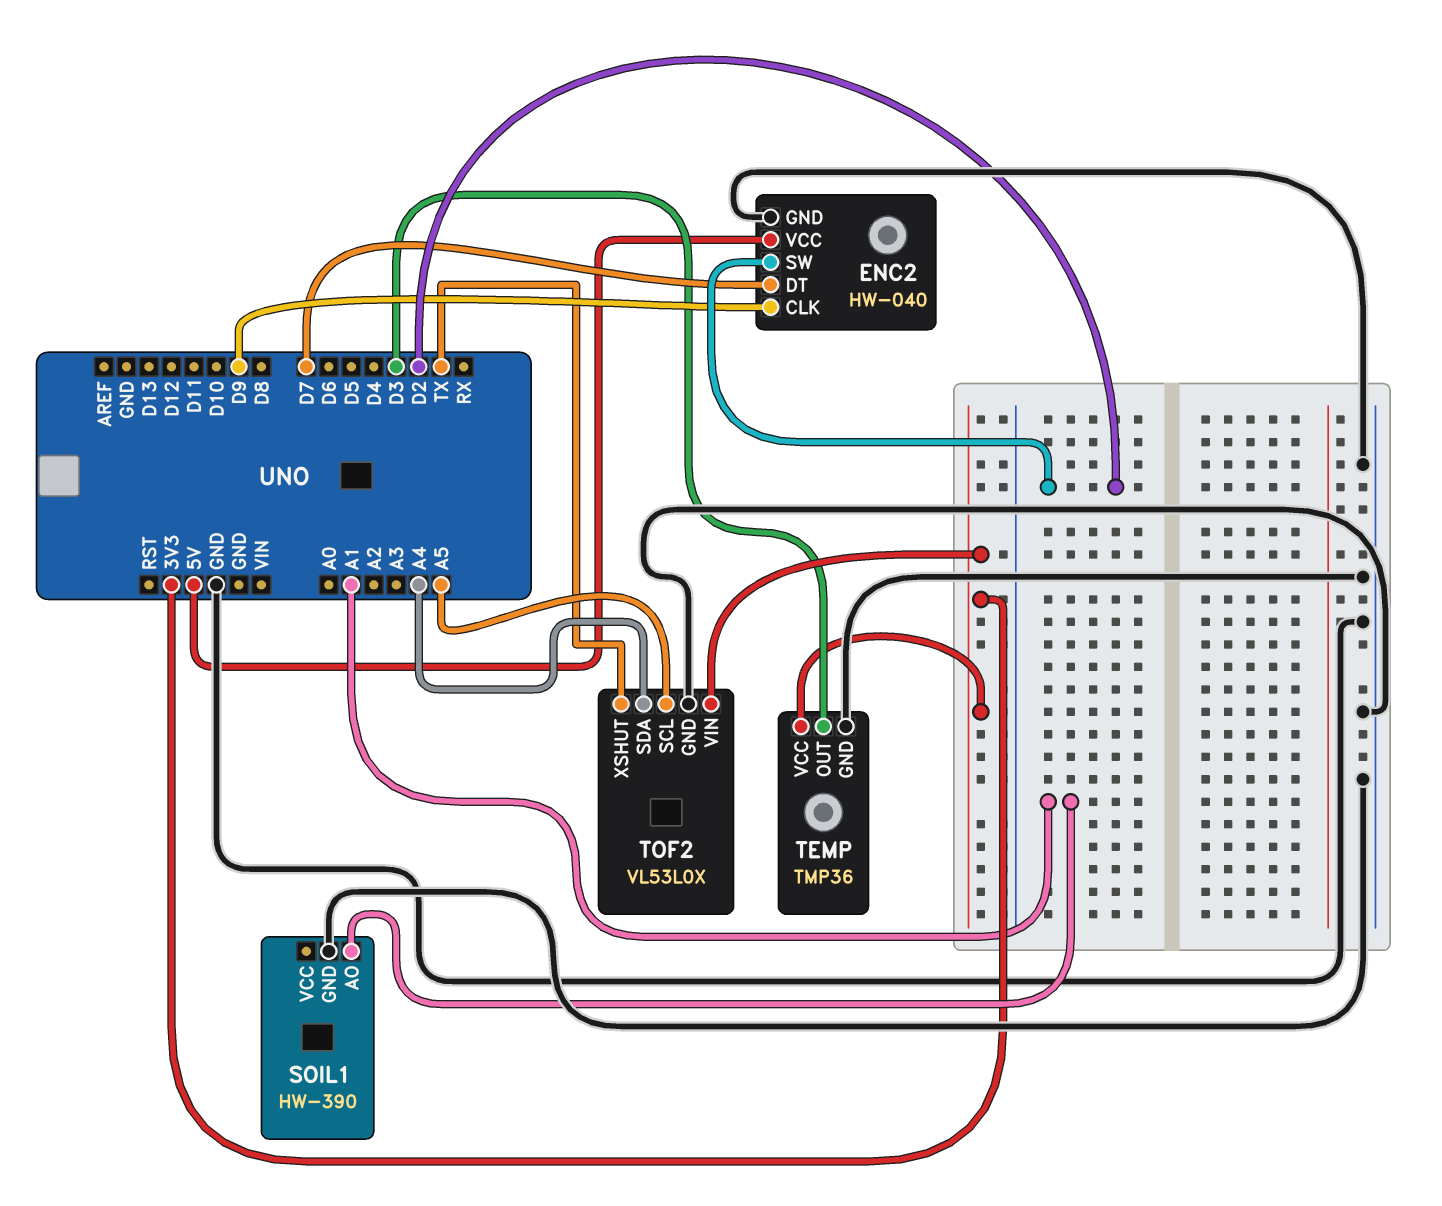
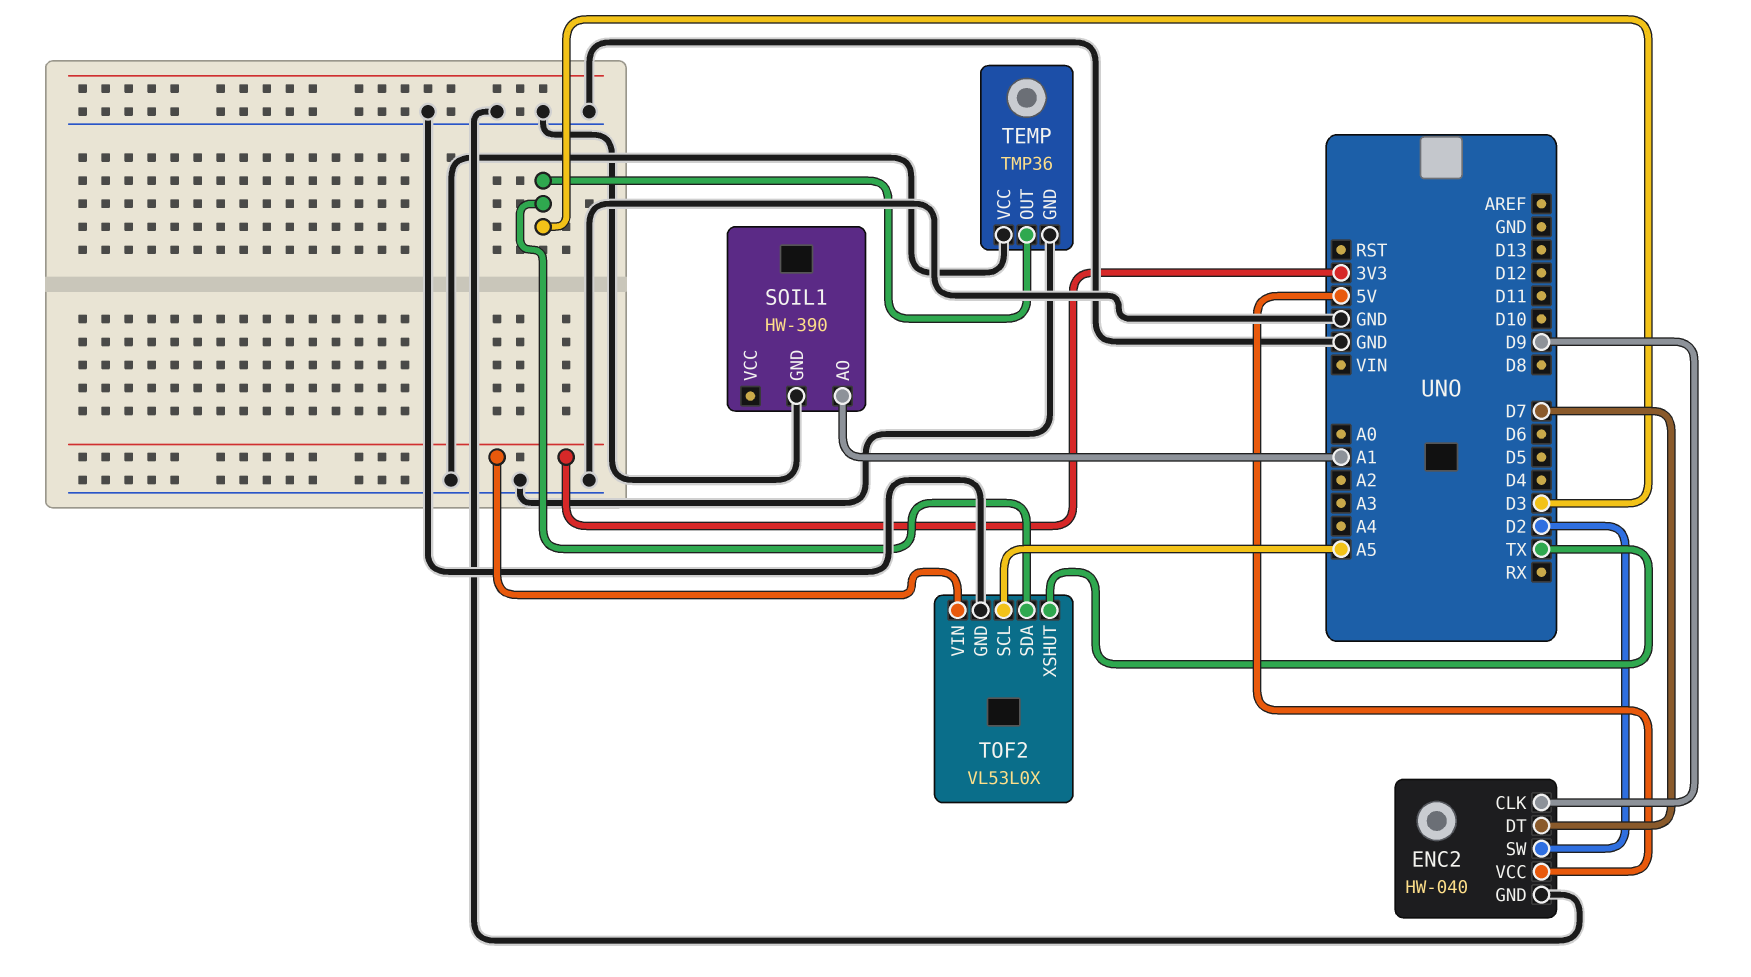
TEMP pin VCC: 3V3 -> GND
TOF2 pin SDA: A4 -> D3

